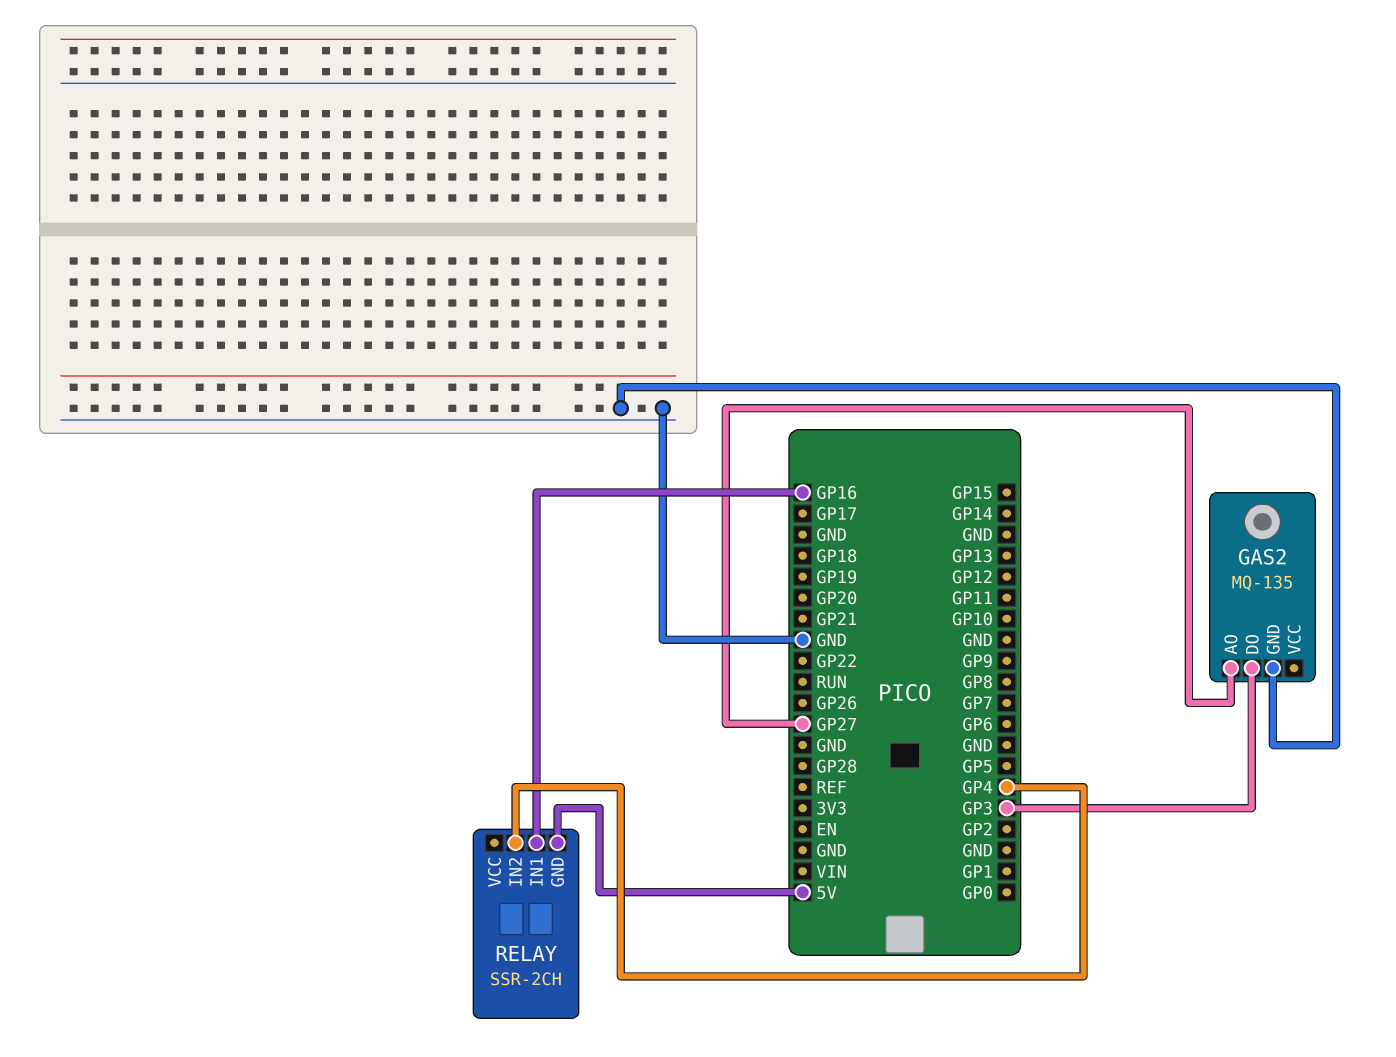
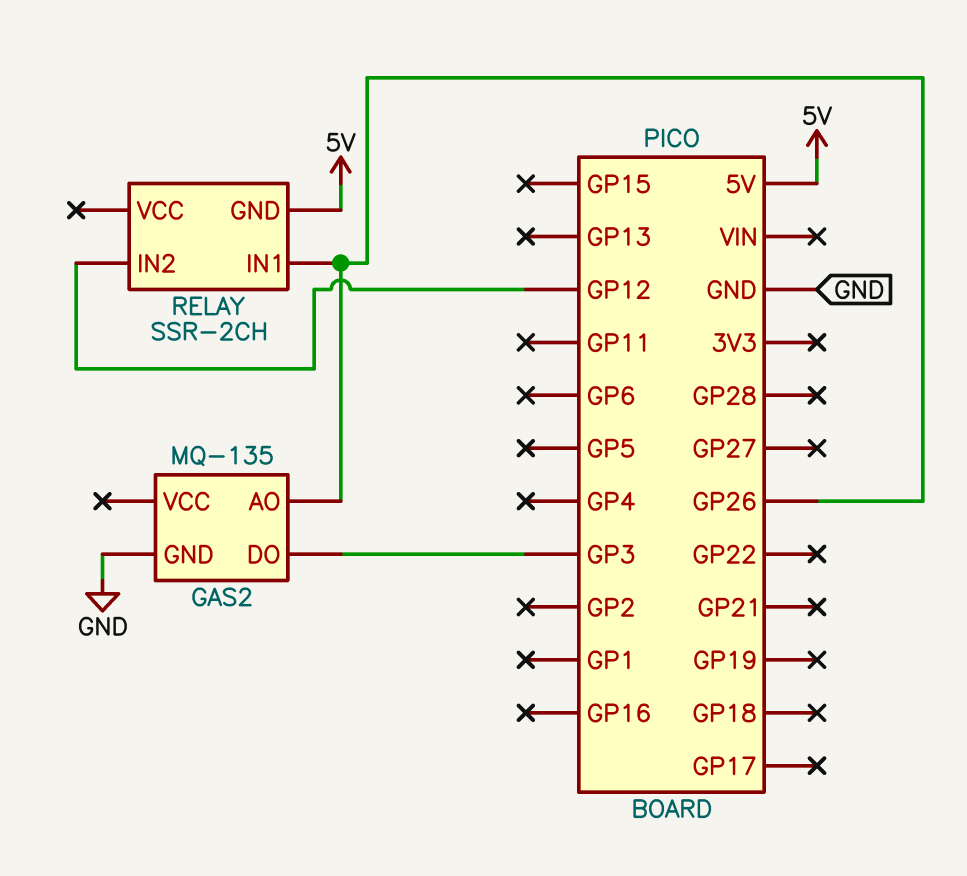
GAS2 pin AO: GP27 -> GP26
RELAY pin IN1: GP16 -> GP26
RELAY pin IN2: GP4 -> GP12

